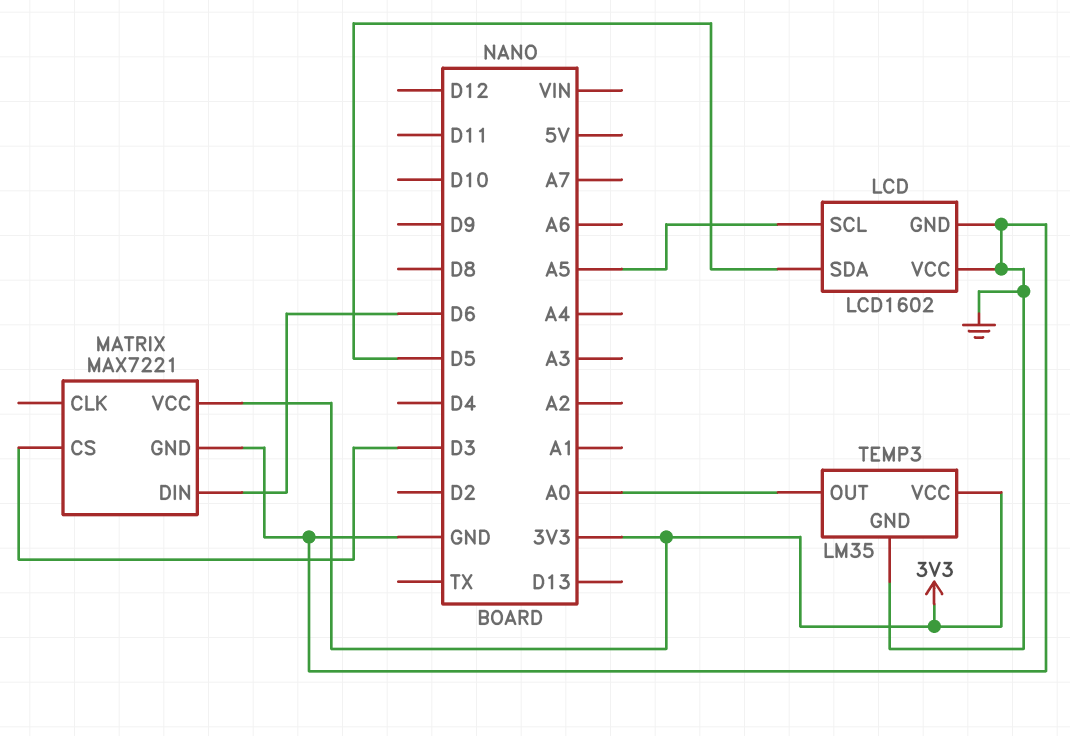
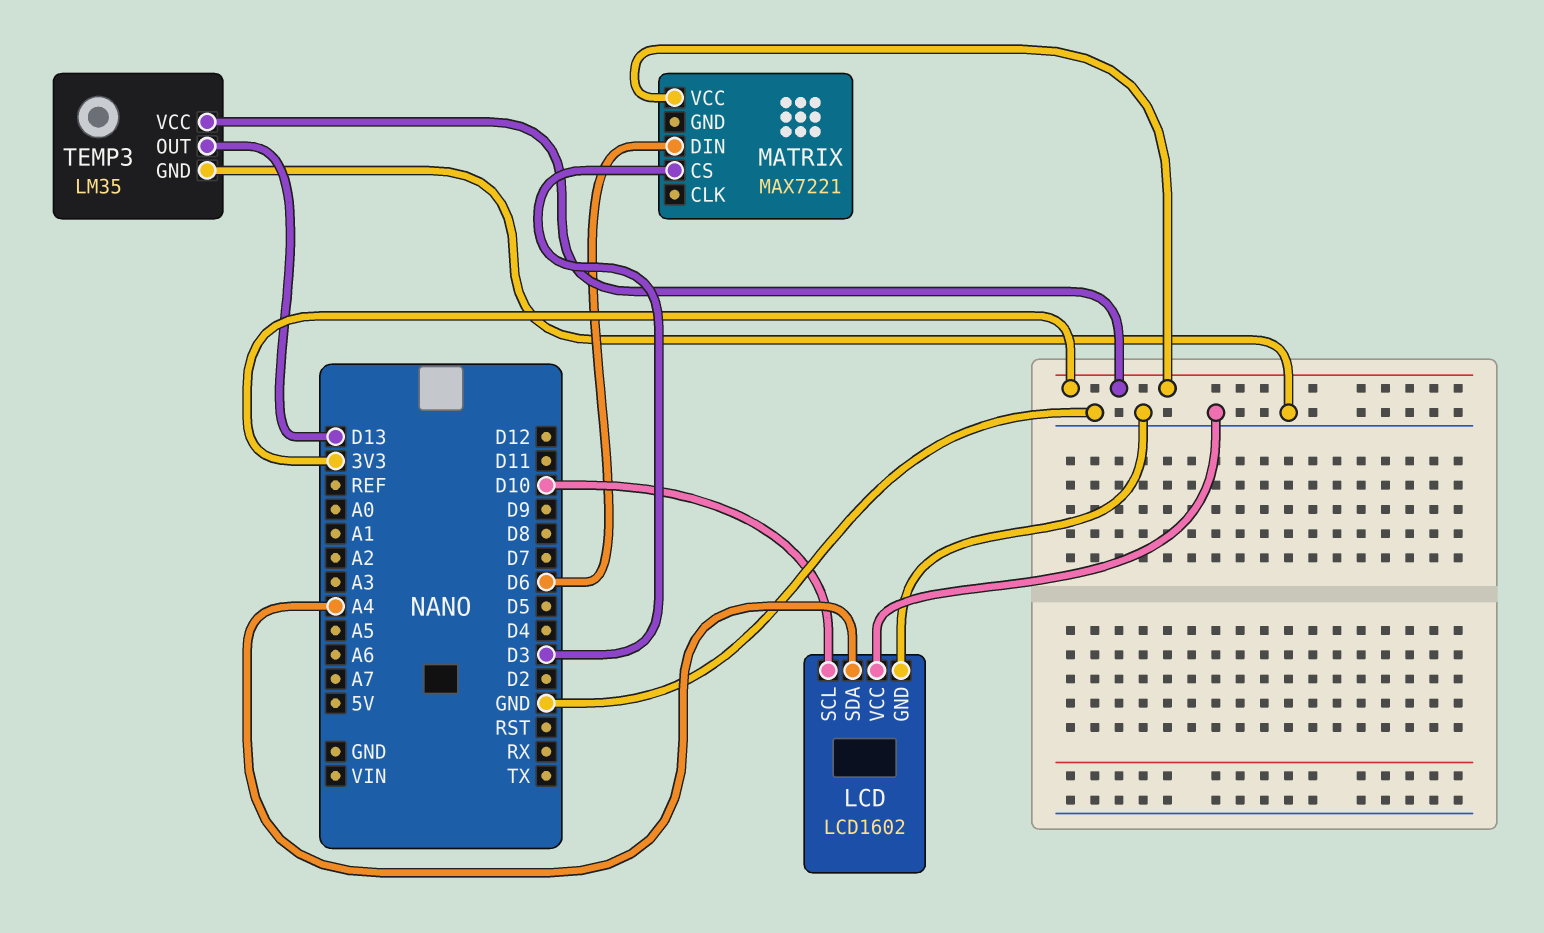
LCD pin SCL: A5 -> D10
LCD pin SDA: D5 -> A4
MATRIX pin GND: GND -> none
TEMP3 pin OUT: A0 -> D13

